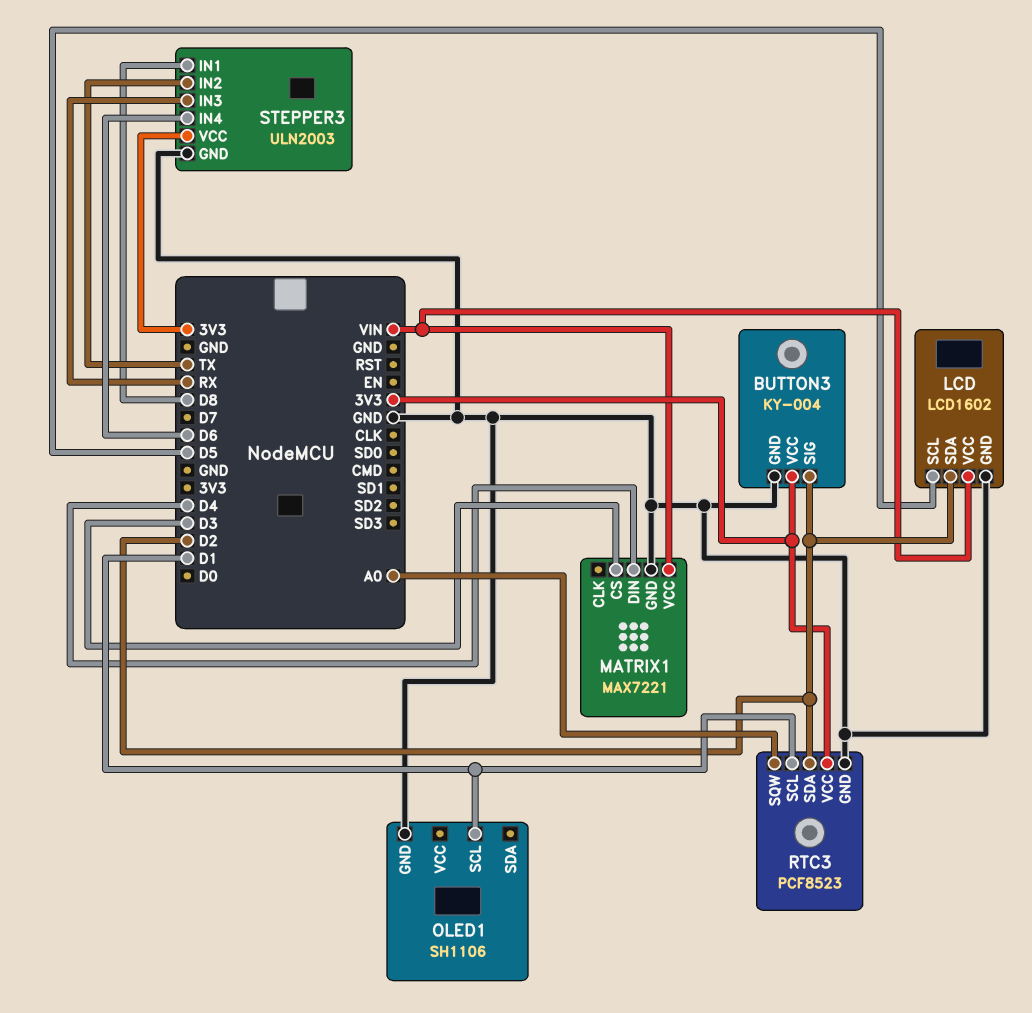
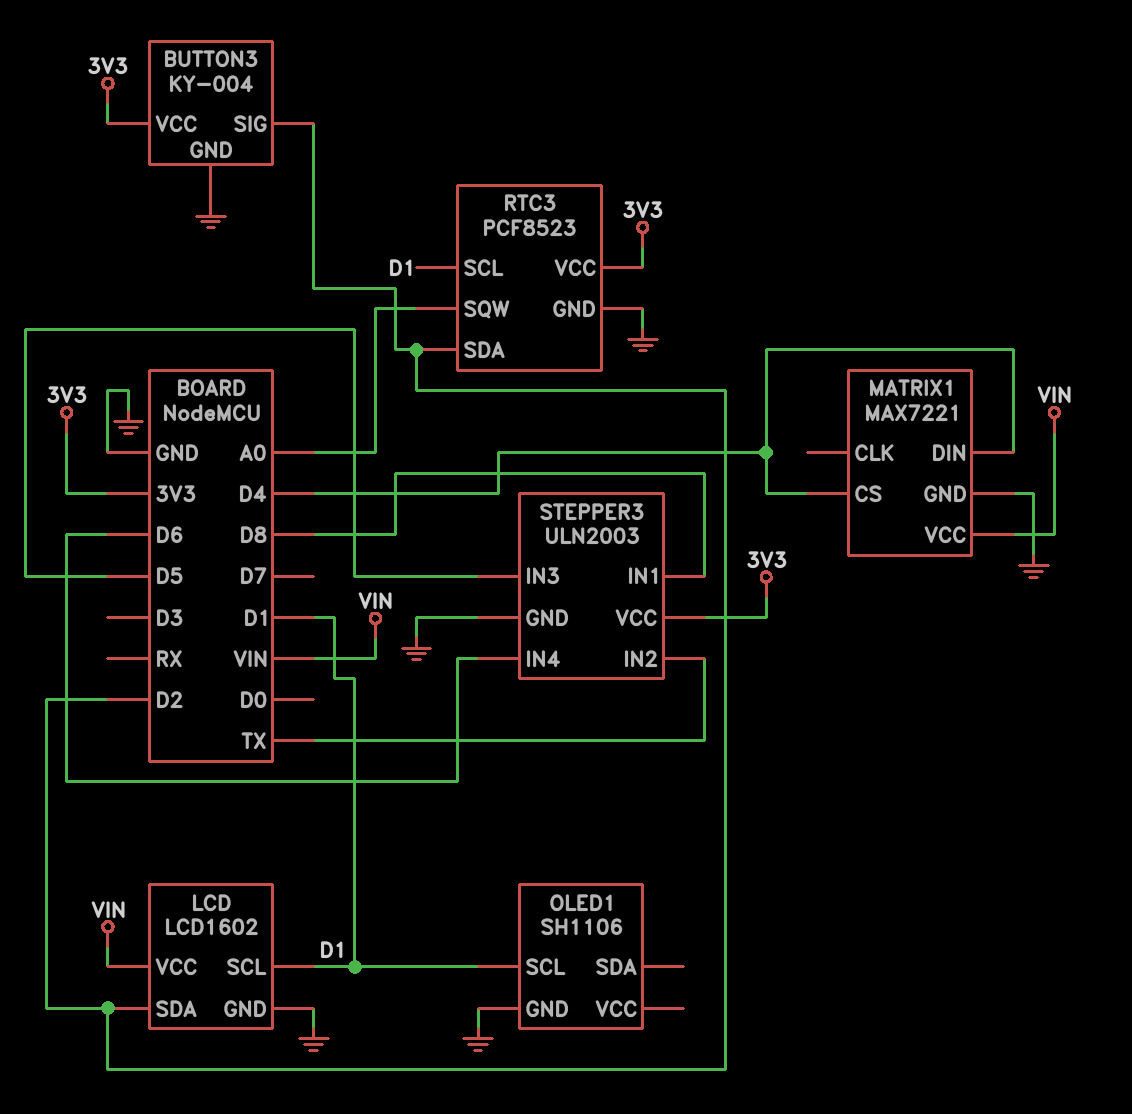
LCD pin SCL: D5 -> D1
MATRIX1 pin CS: D3 -> D4
STEPPER3 pin IN3: RX -> D5

